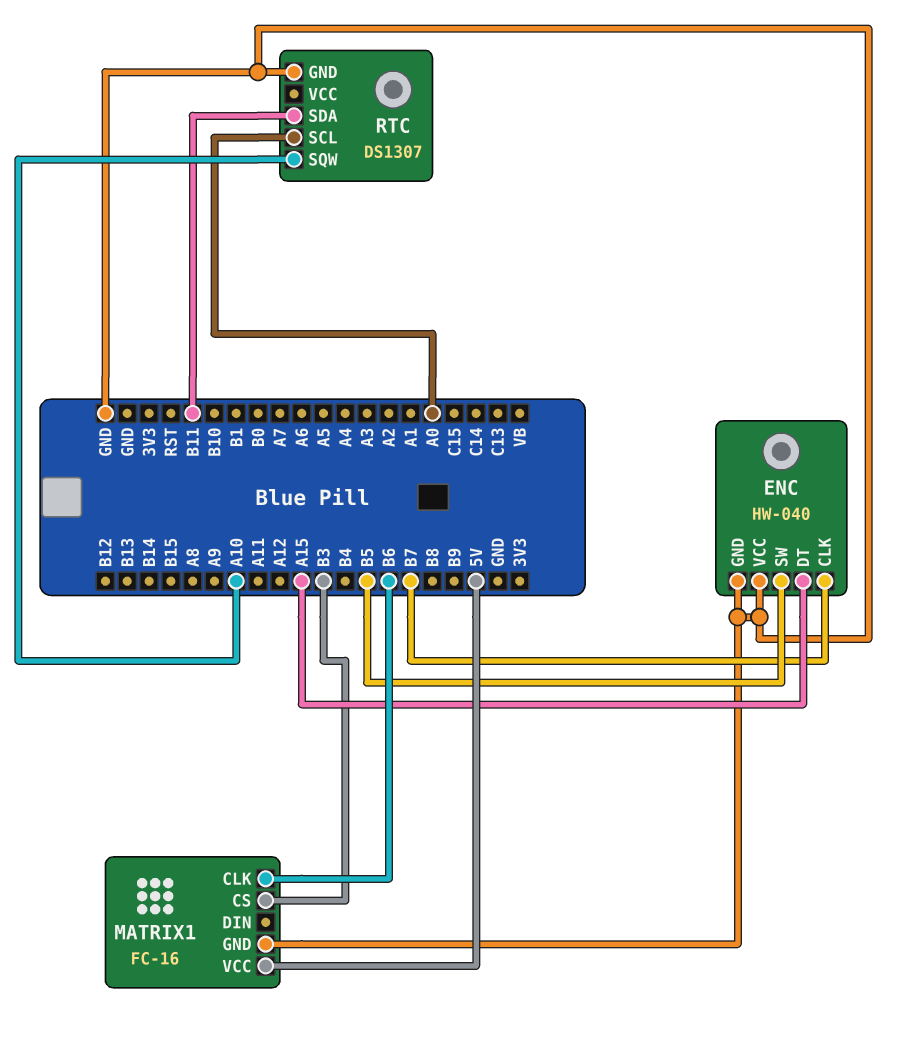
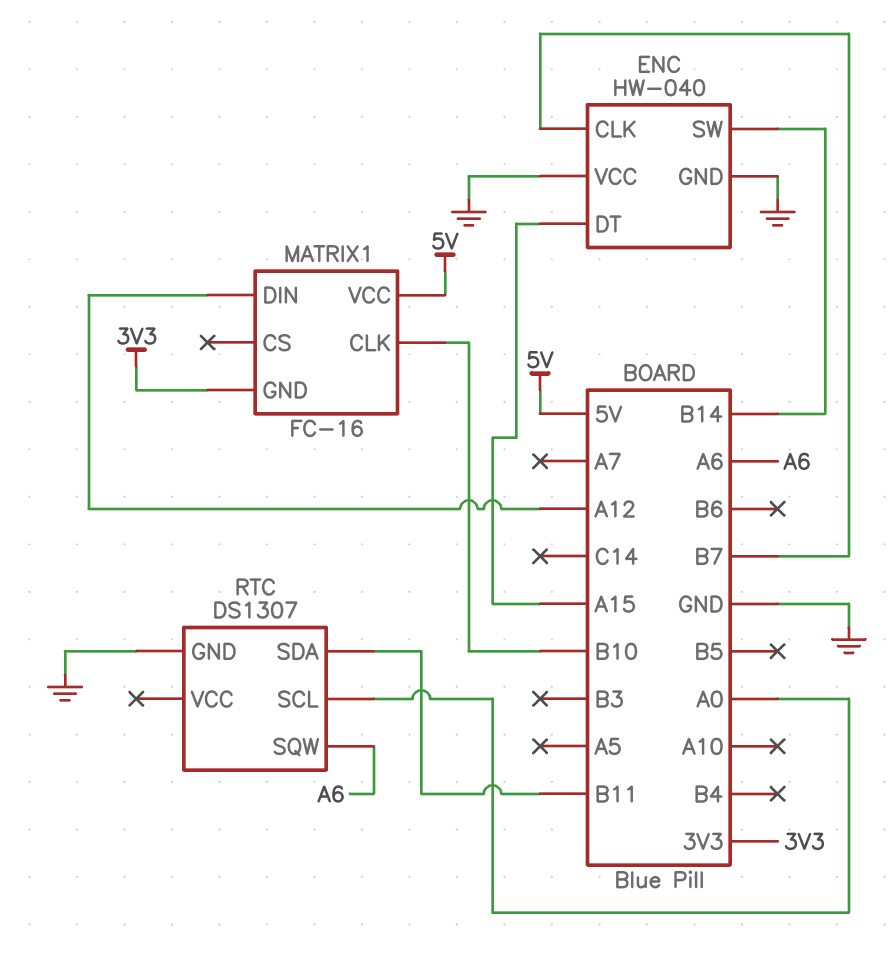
ENC pin SW: B5 -> B14
MATRIX1 pin CLK: B6 -> B10
MATRIX1 pin CS: B3 -> none
MATRIX1 pin DIN: none -> A12
MATRIX1 pin GND: GND -> 3V3
RTC pin SQW: A10 -> A6

